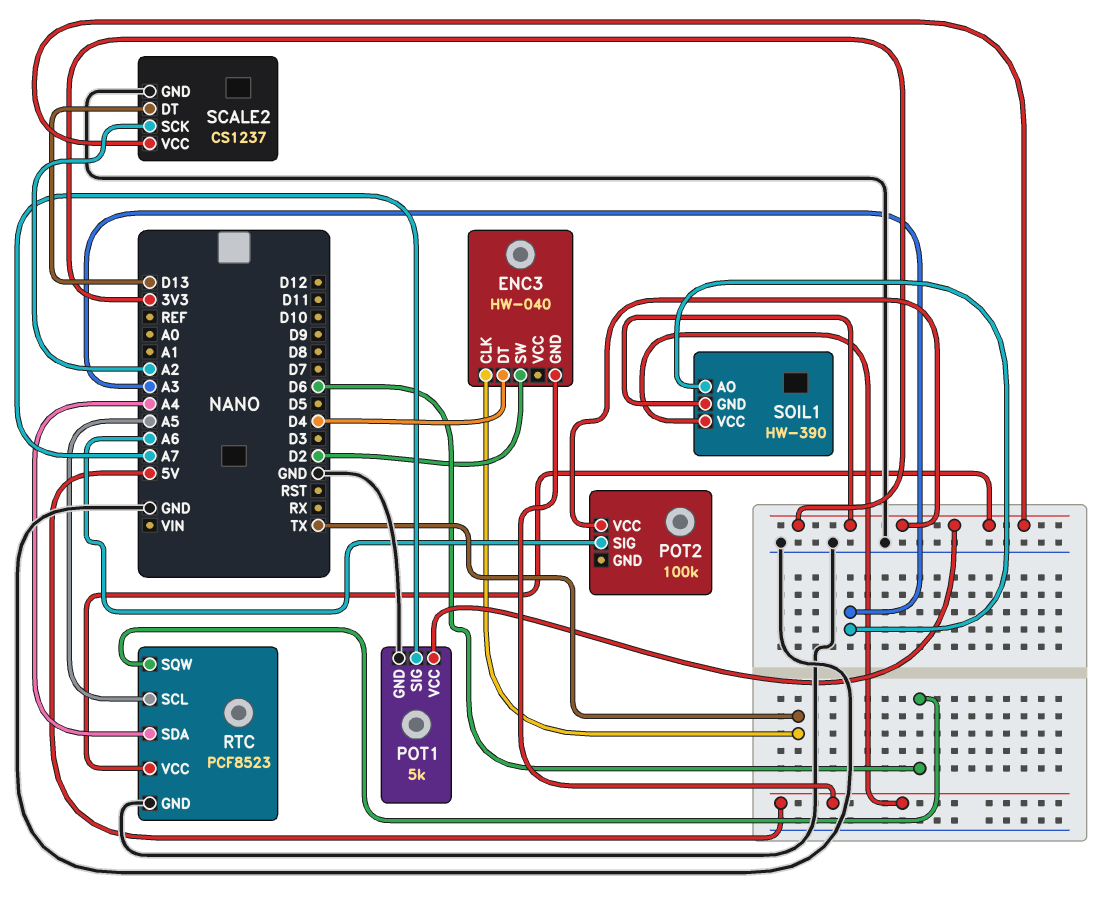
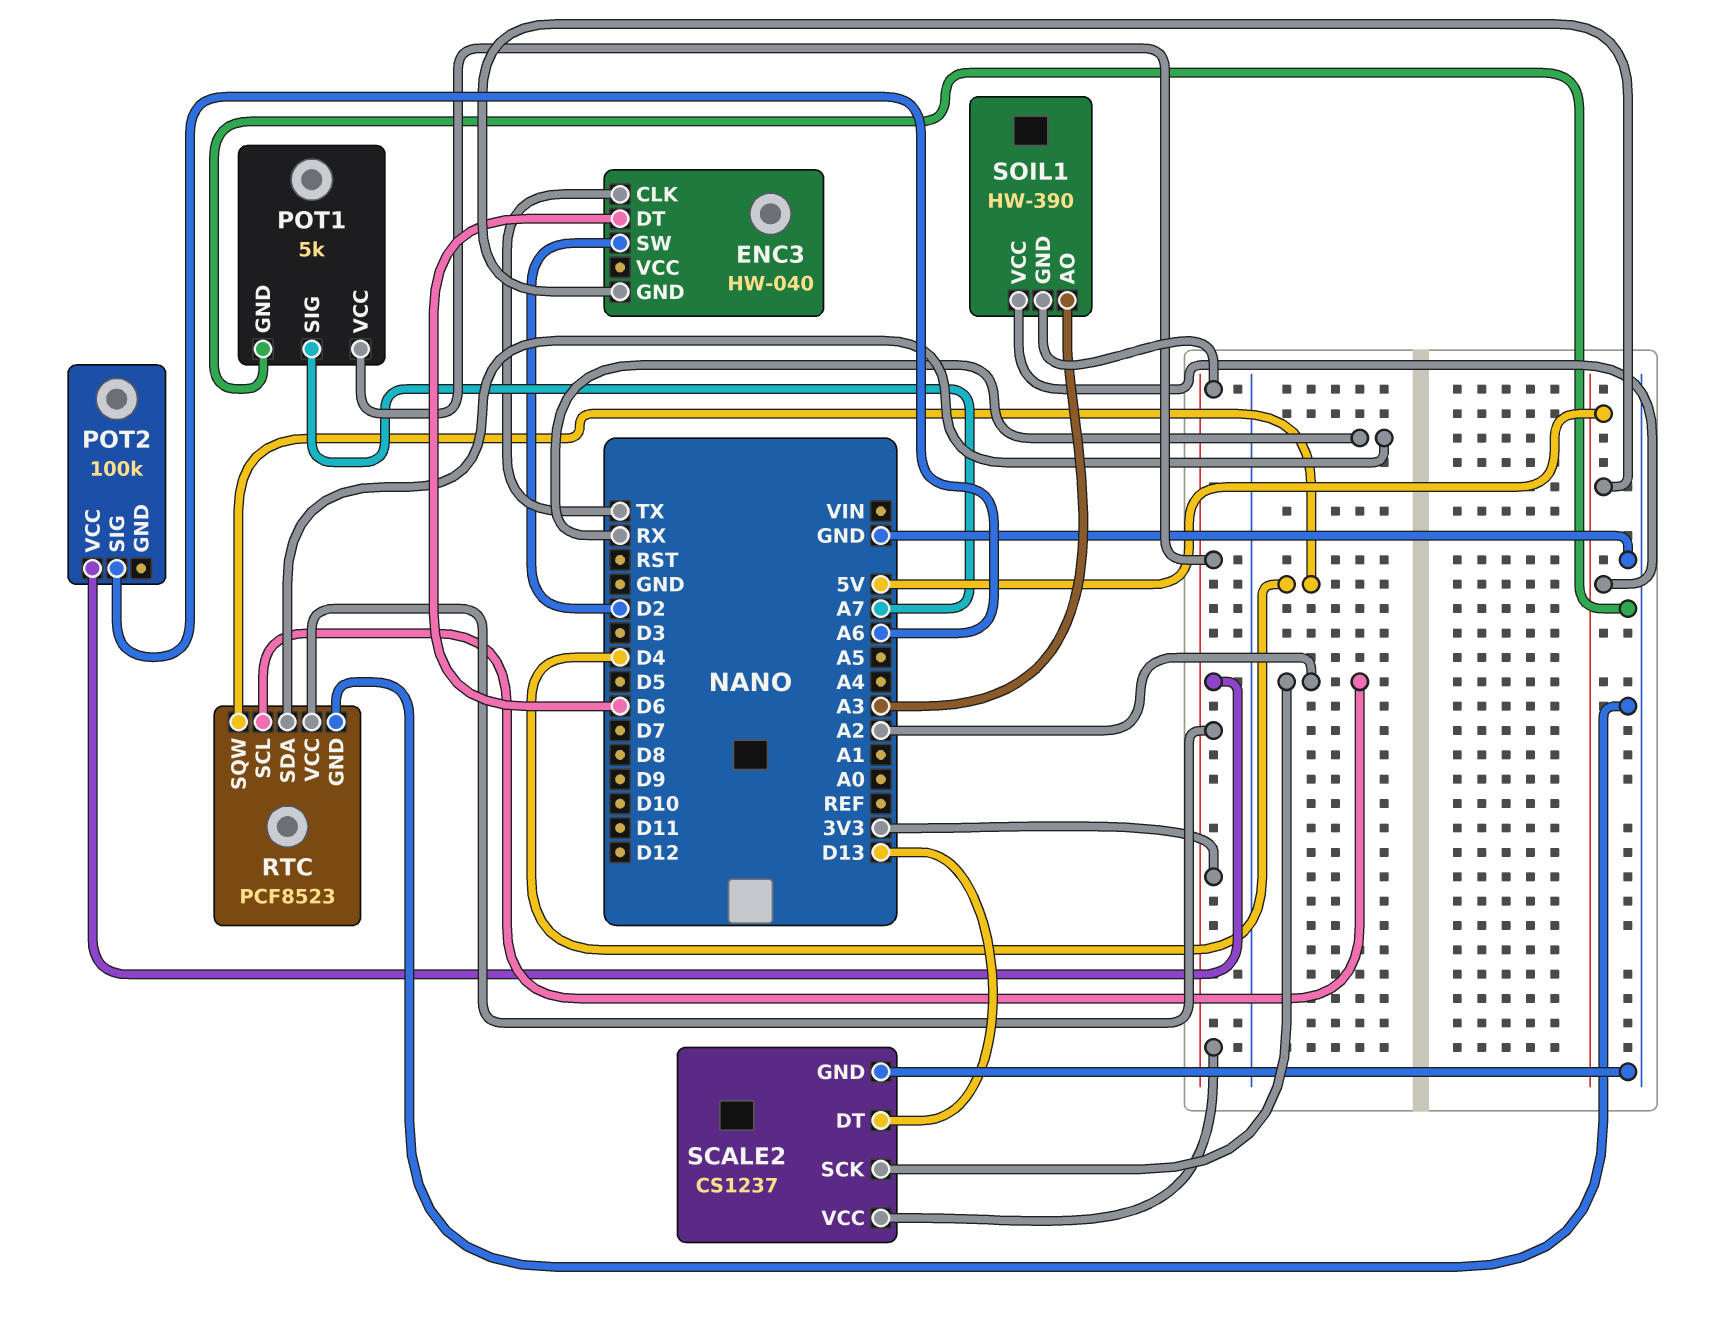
ENC3 pin DT: D4 -> D6
RTC pin SCL: A5 -> A2
RTC pin SDA: A4 -> RX
RTC pin SQW: D6 -> D4

